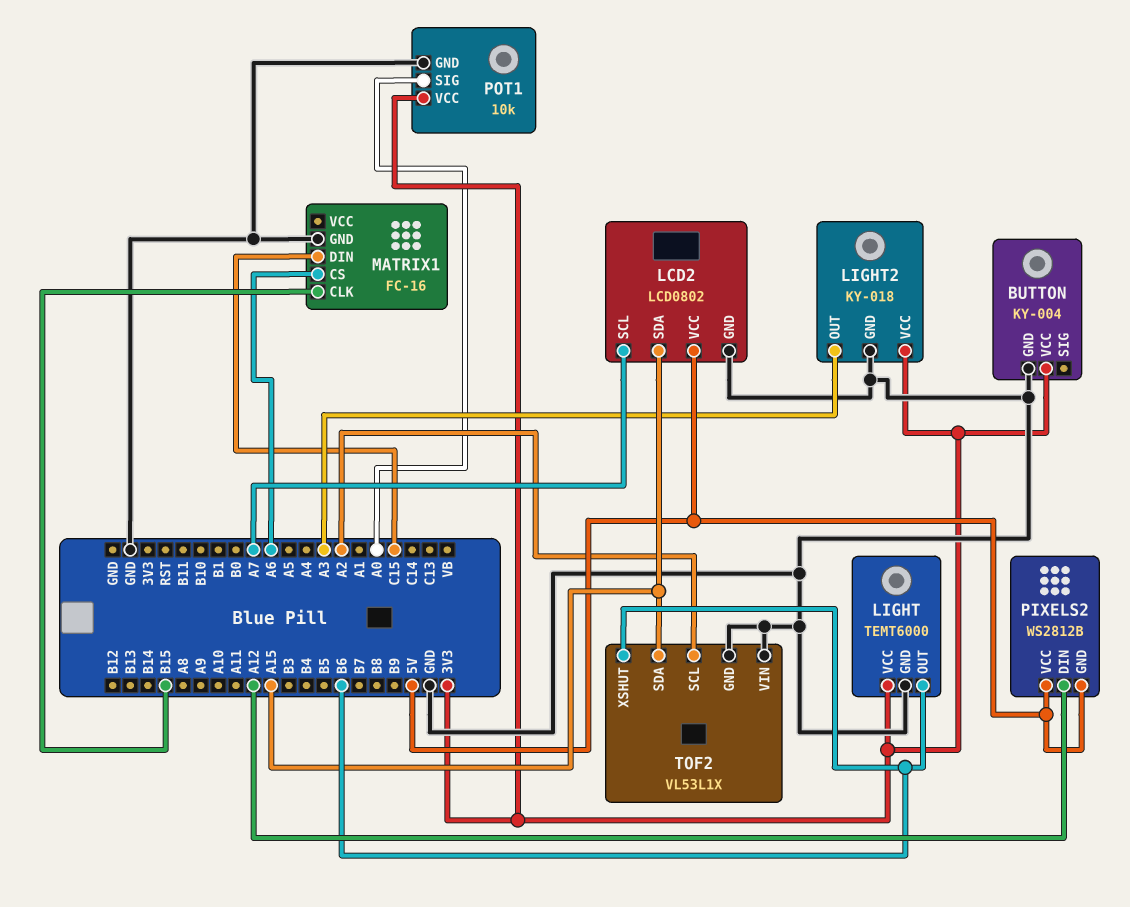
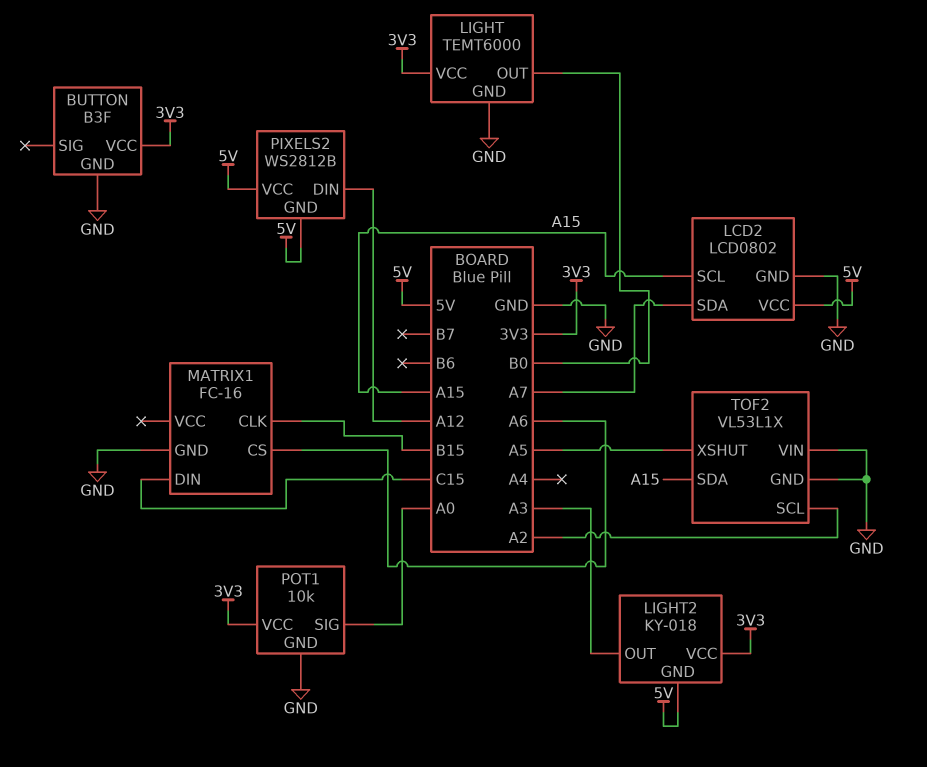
BUTTON: KY-004 -> B3F
LCD2 pin SCL: A7 -> A15
LCD2 pin SDA: A15 -> A7
LIGHT pin OUT: B6 -> B0
LIGHT2 pin GND: GND -> 5V
TOF2 pin XSHUT: B6 -> A5

